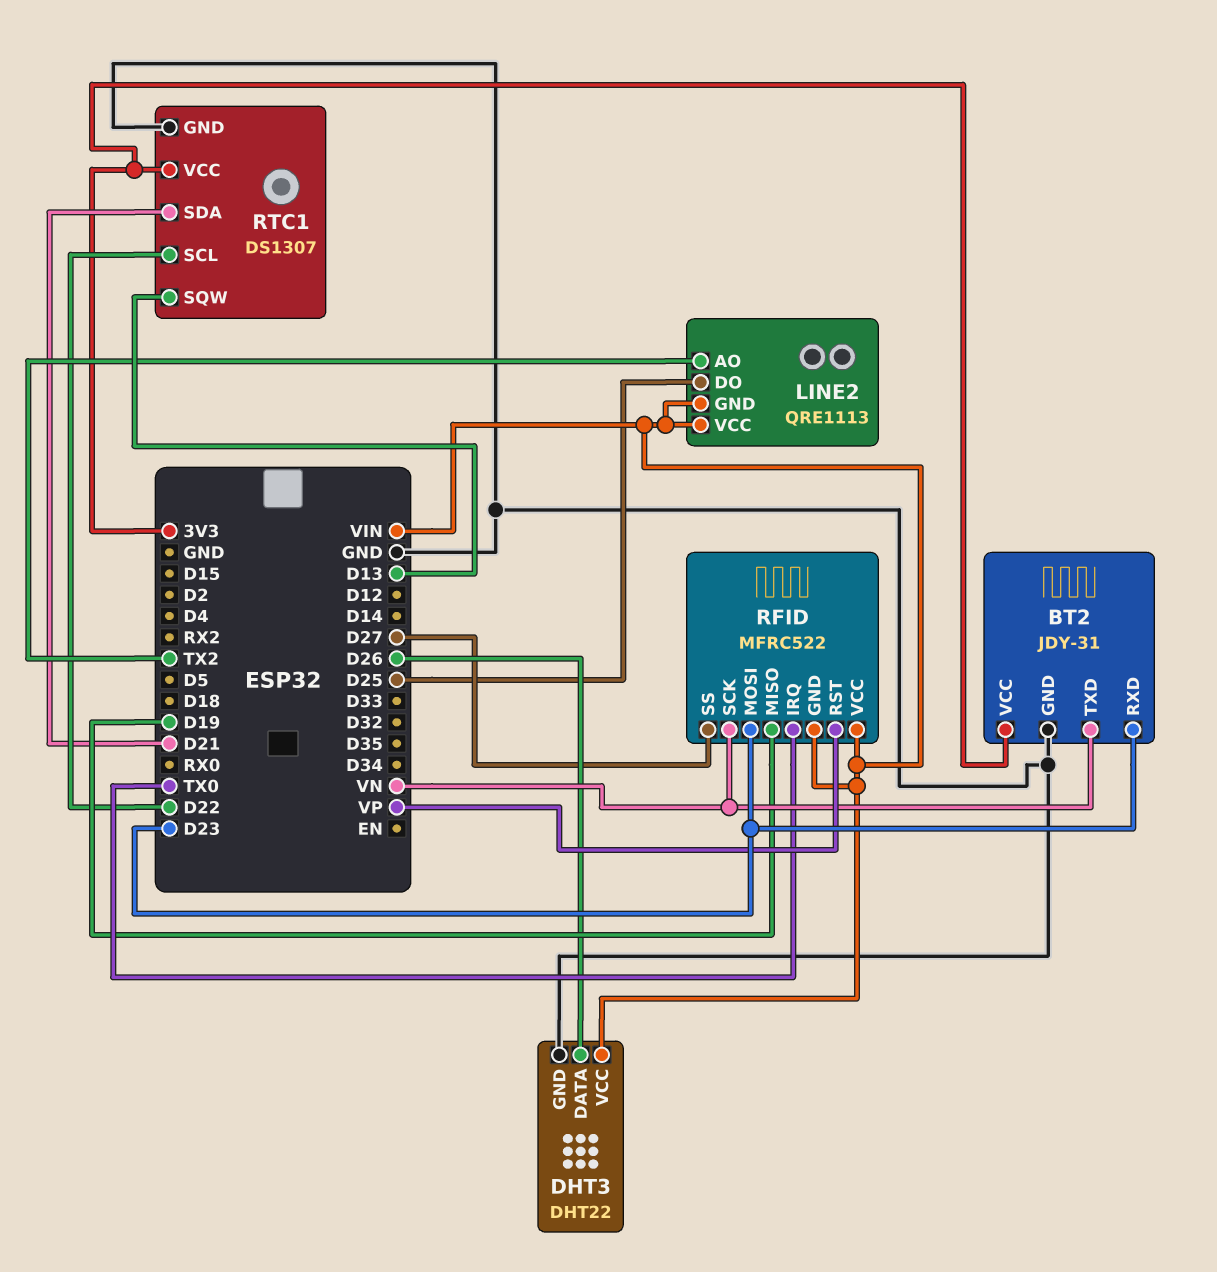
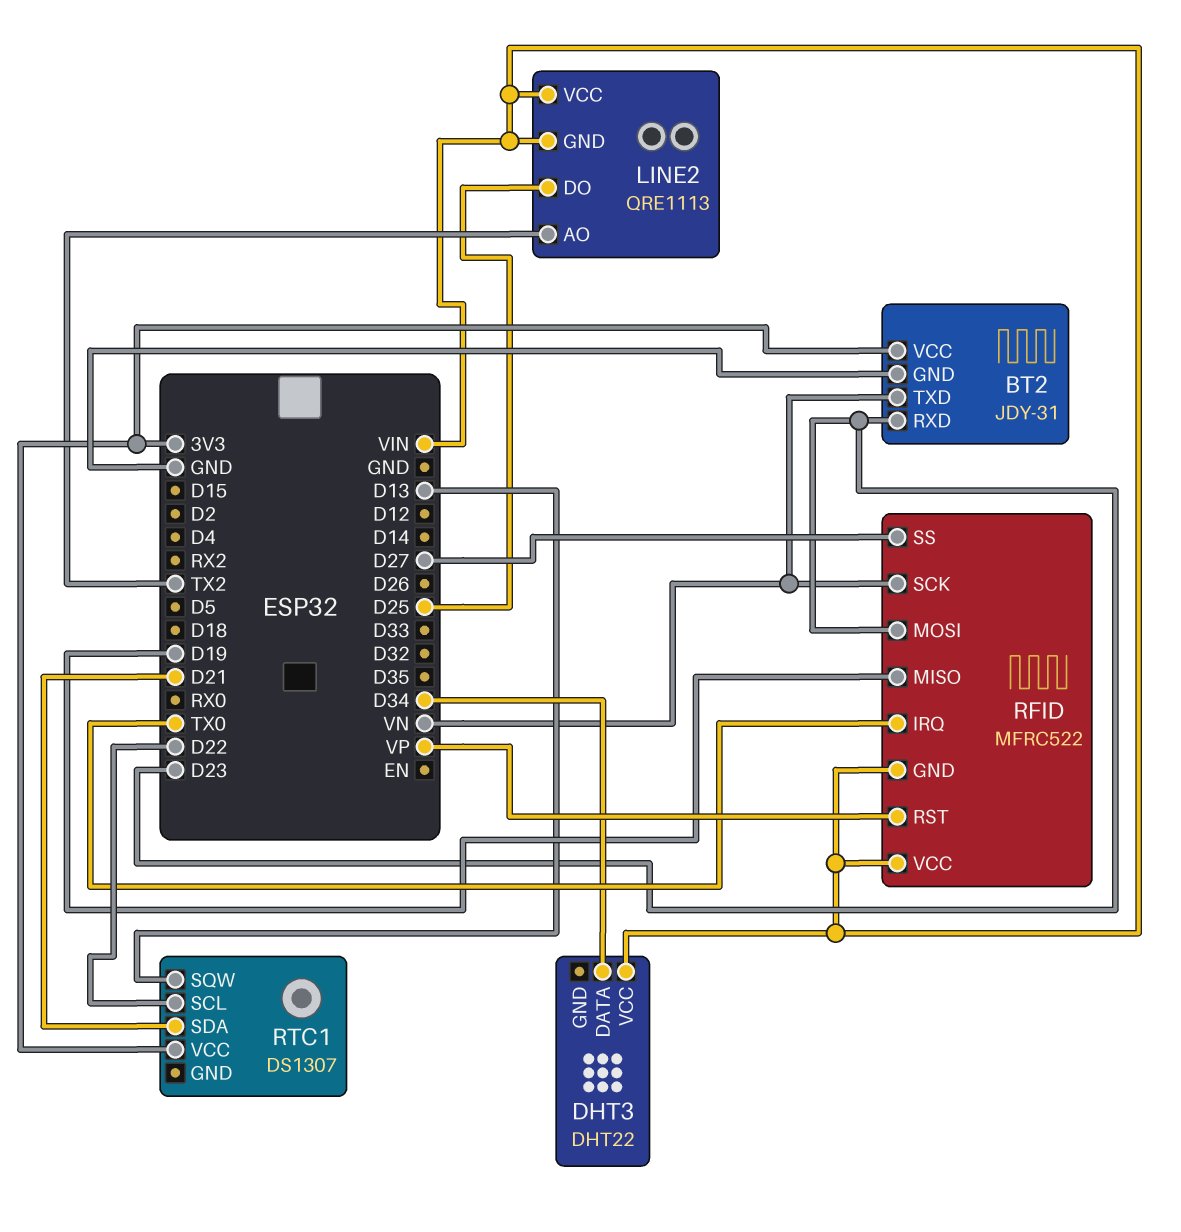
DHT3 pin DATA: D26 -> D34
DHT3 pin GND: GND -> none
RTC1 pin GND: GND -> none

